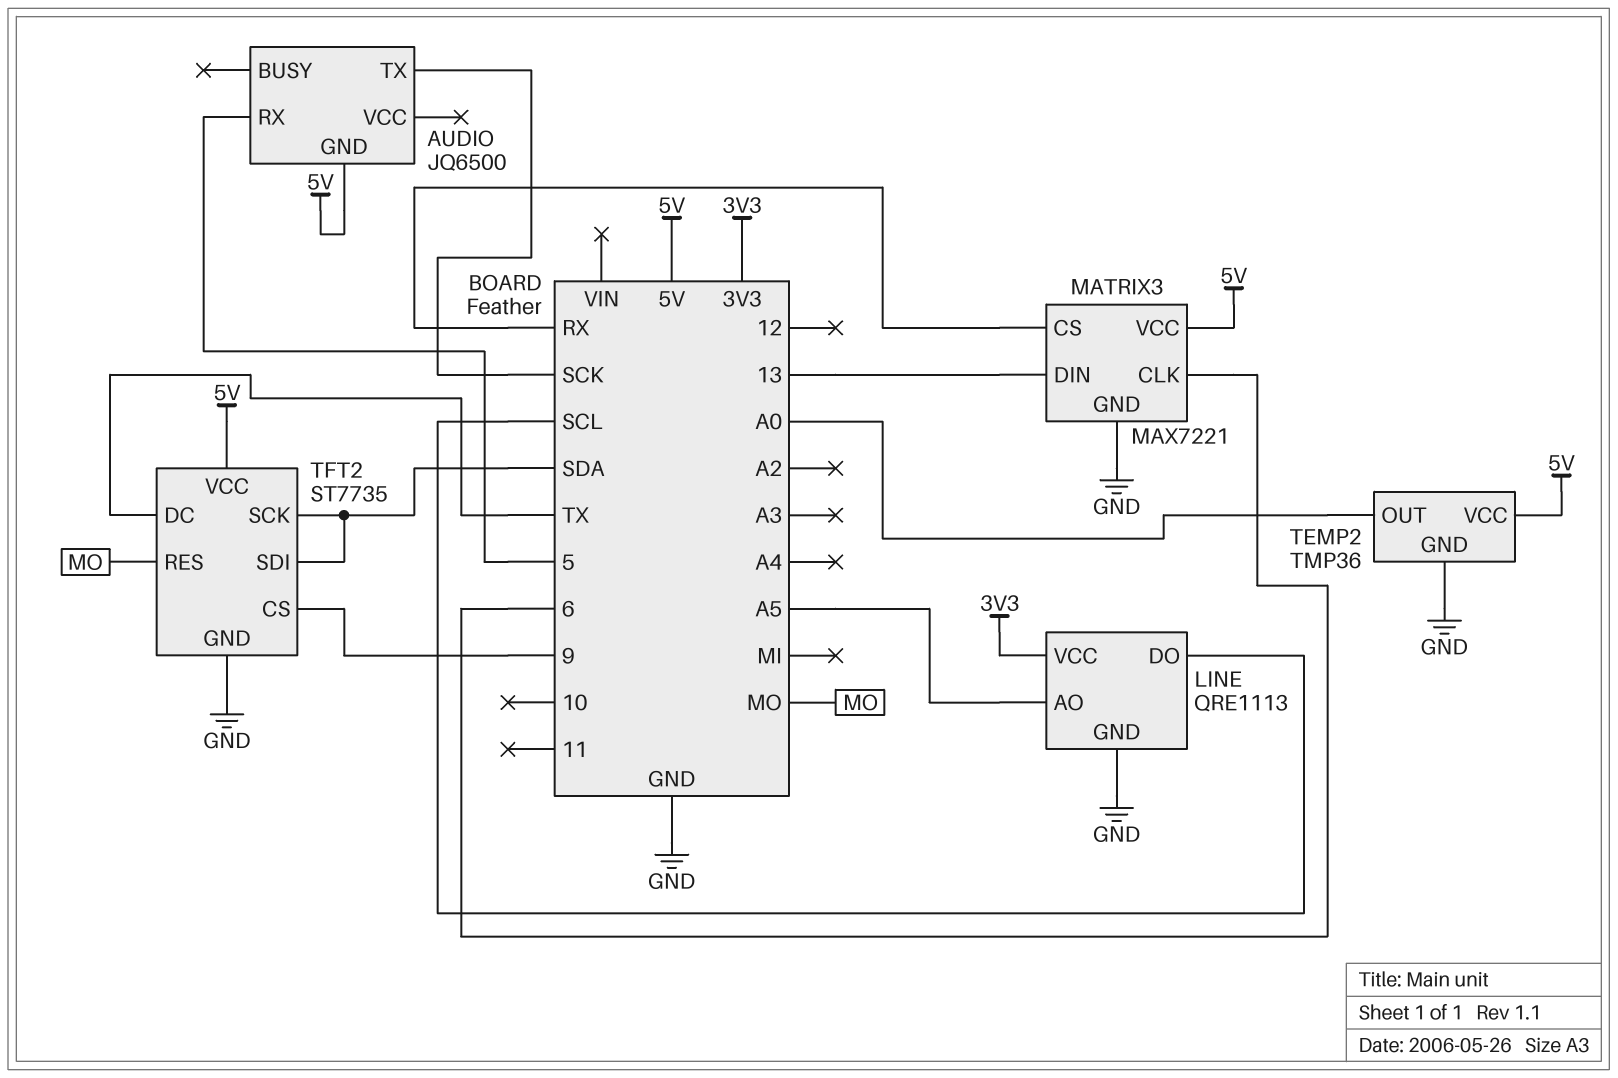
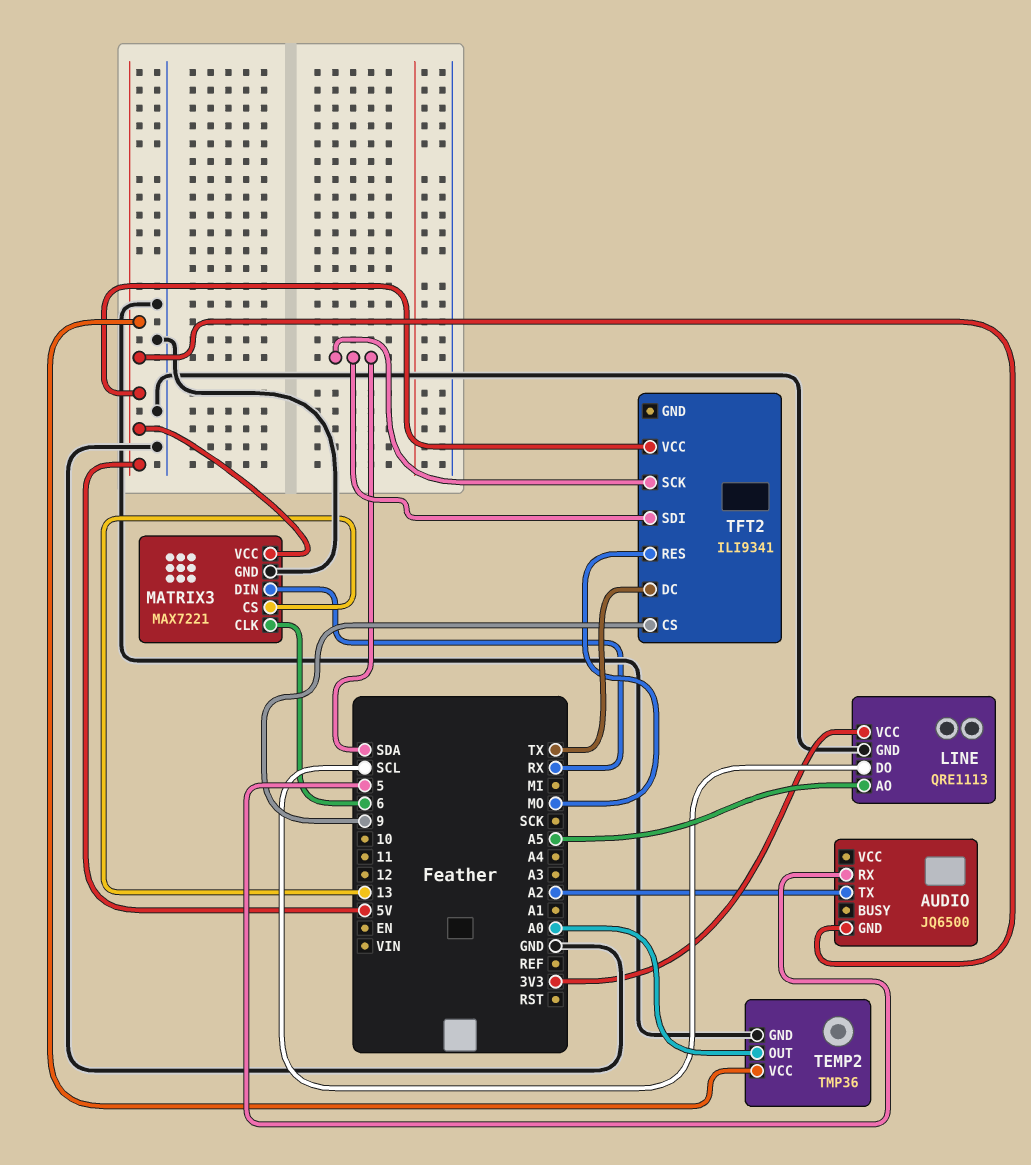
AUDIO pin TX: SCK -> A2
MATRIX3 pin CS: RX -> 13
MATRIX3 pin DIN: 13 -> RX
TFT2: ST7735 -> ILI9341
TFT2 pin GND: GND -> none

